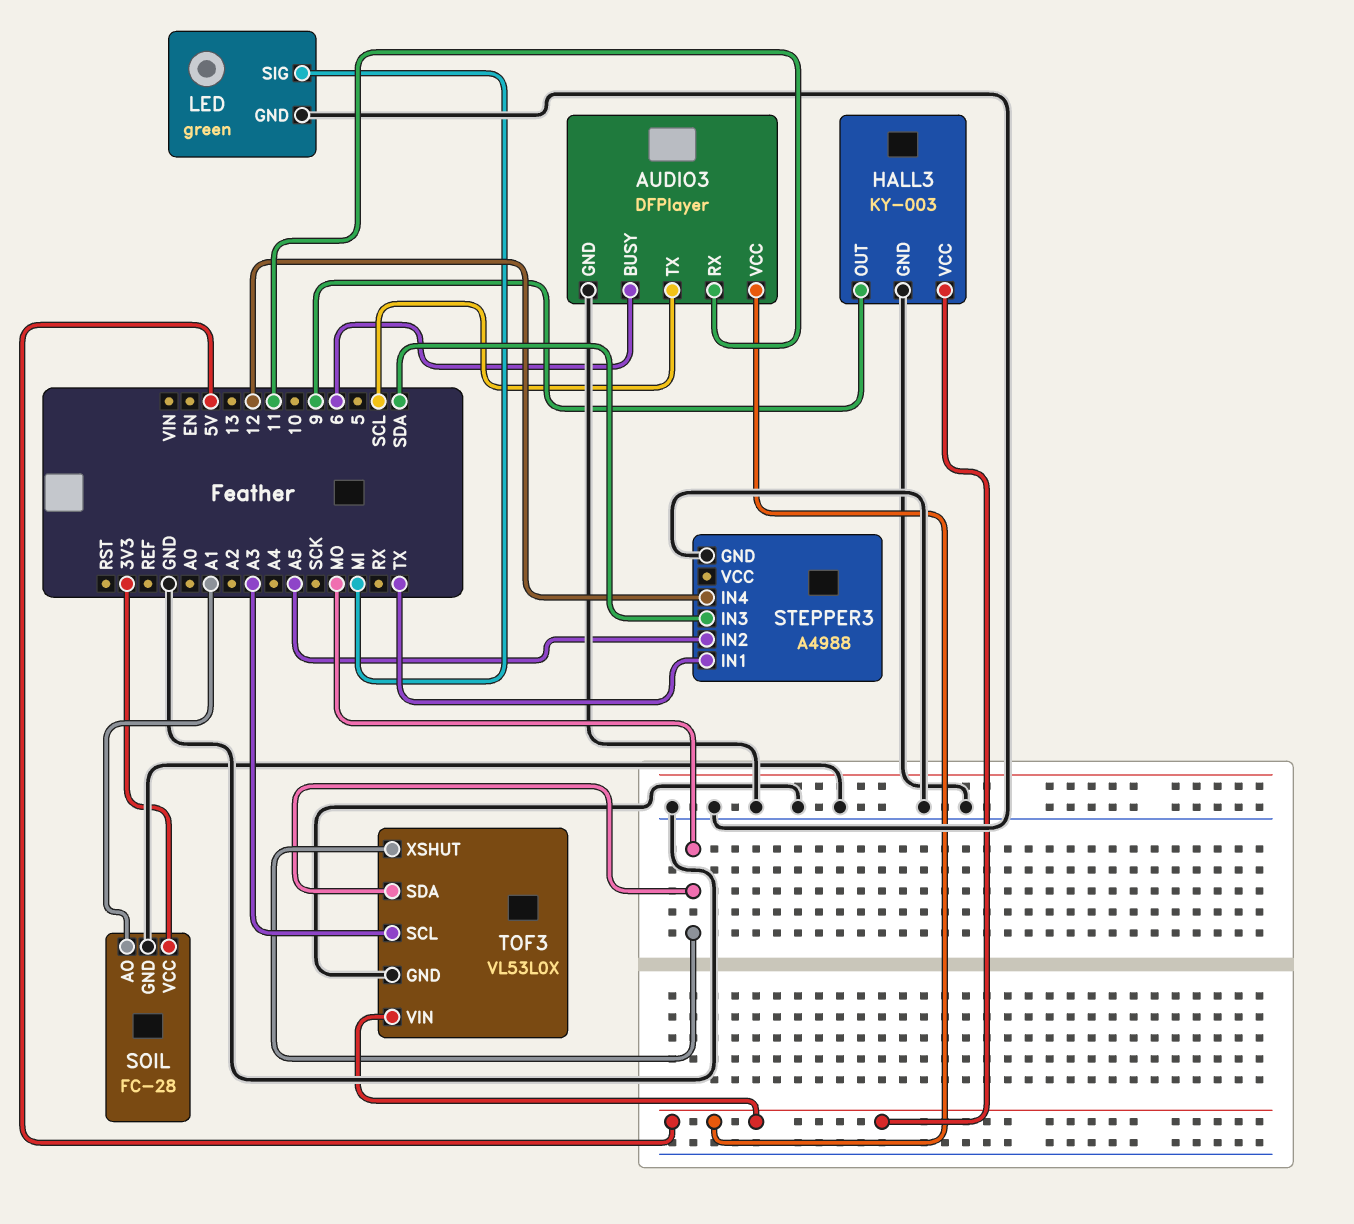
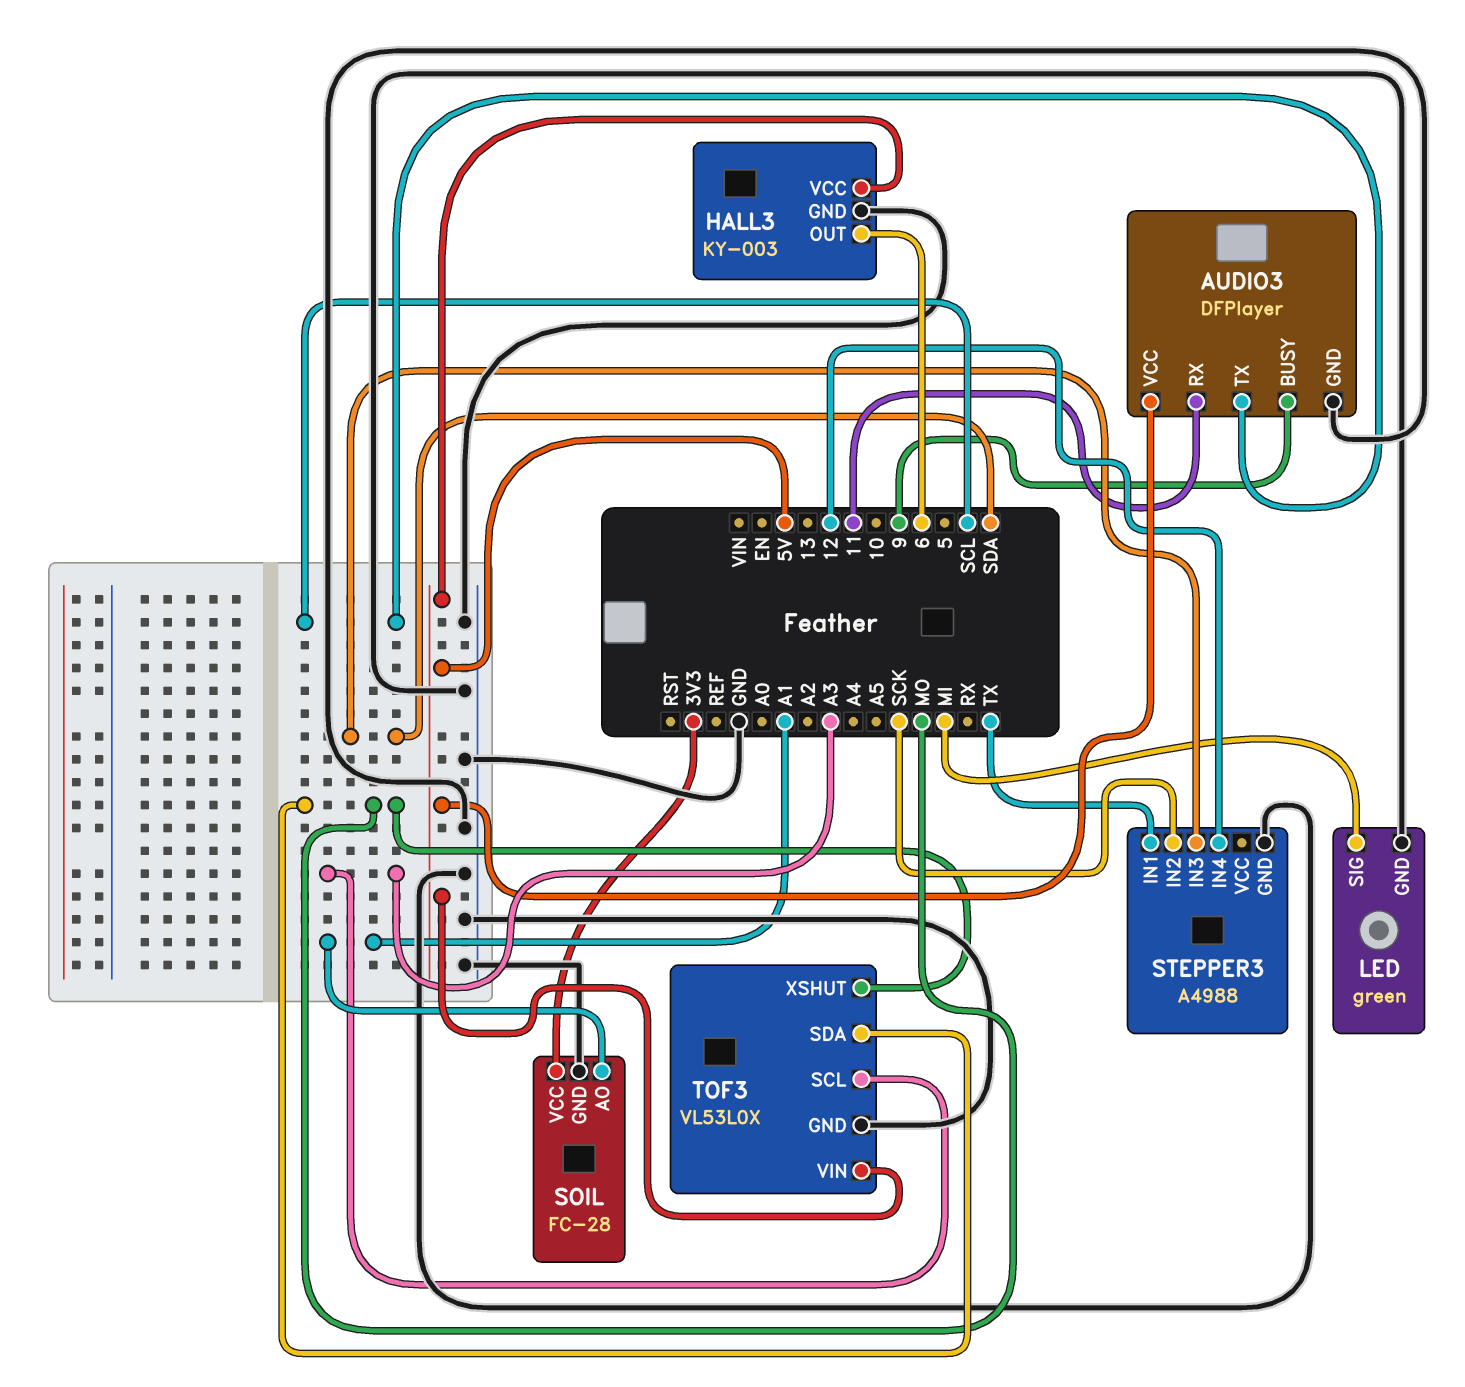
AUDIO3 pin BUSY: 6 -> 9
HALL3 pin OUT: 9 -> 6
STEPPER3 pin IN2: A5 -> SCK

